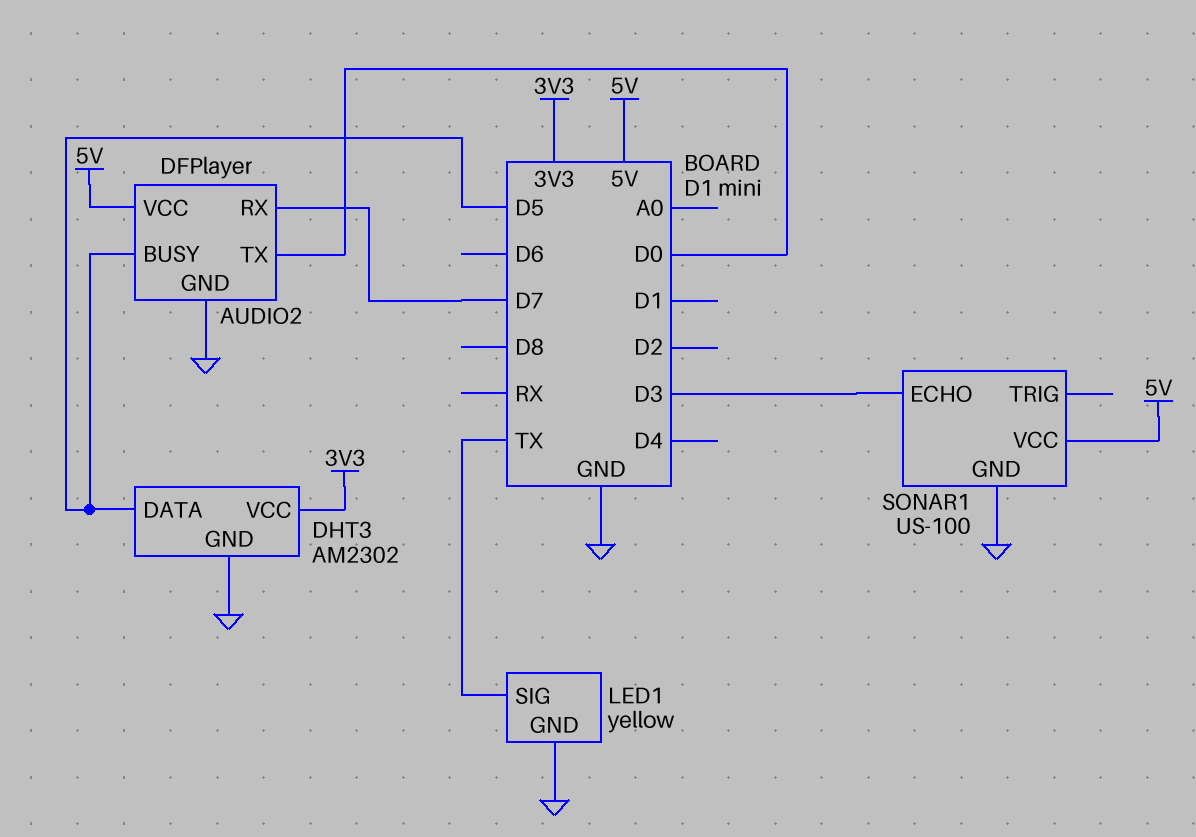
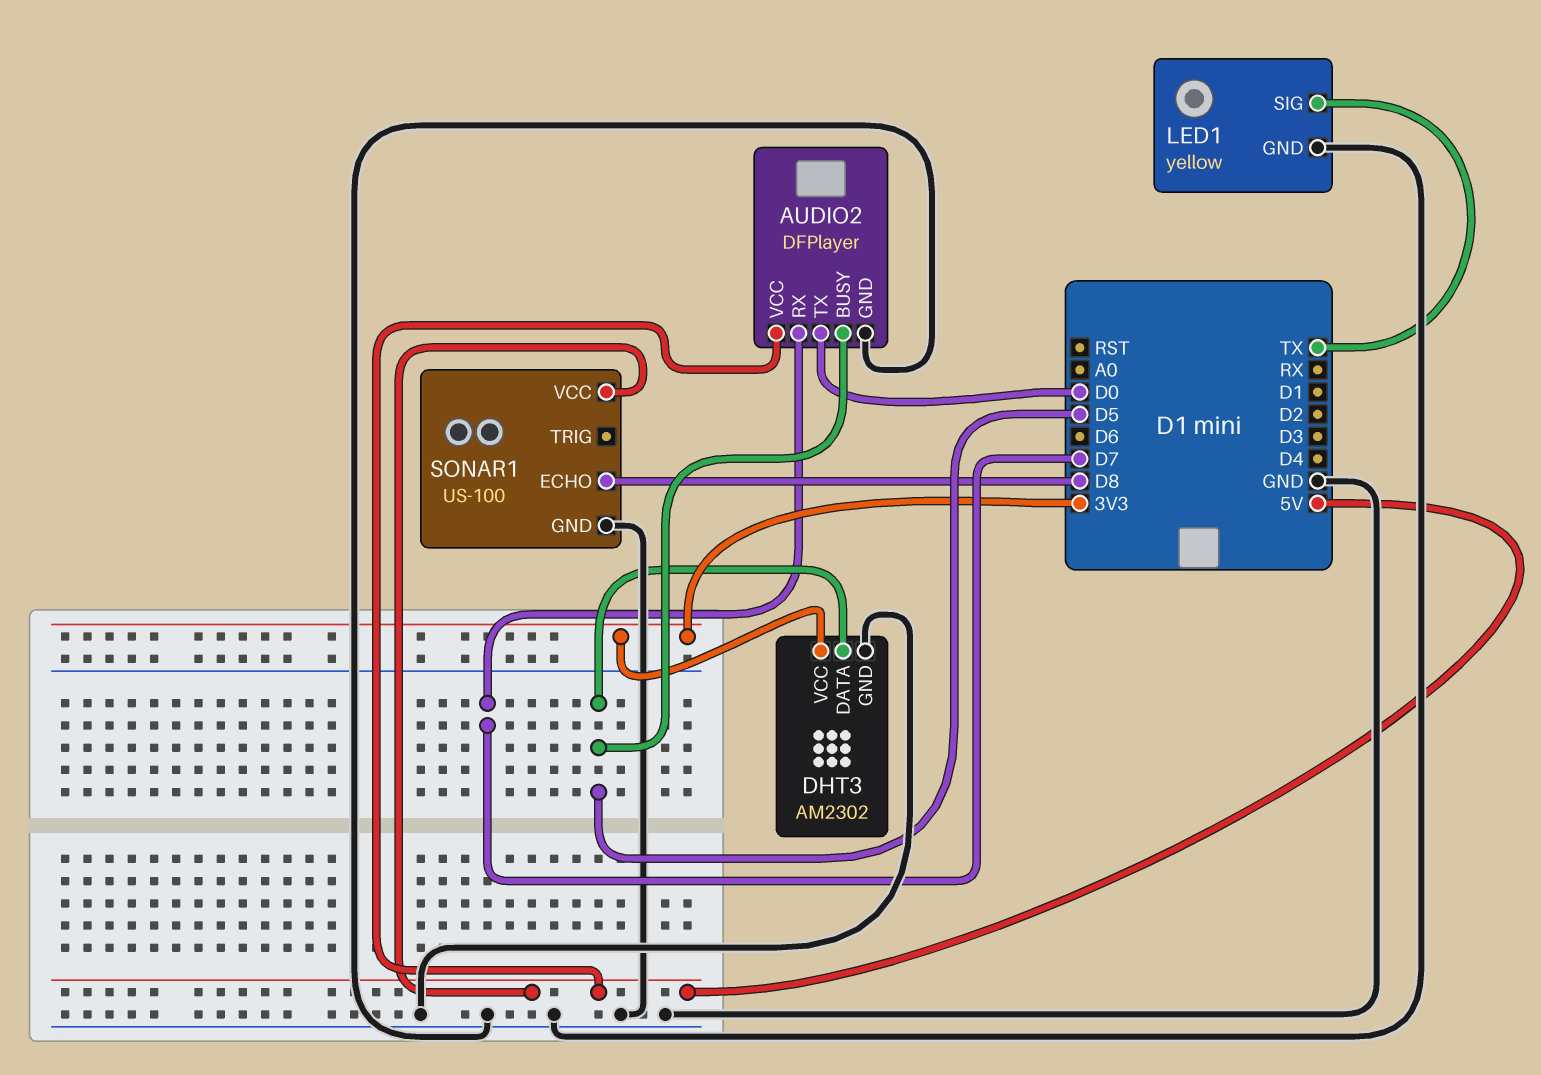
SONAR1 pin ECHO: D3 -> D8

